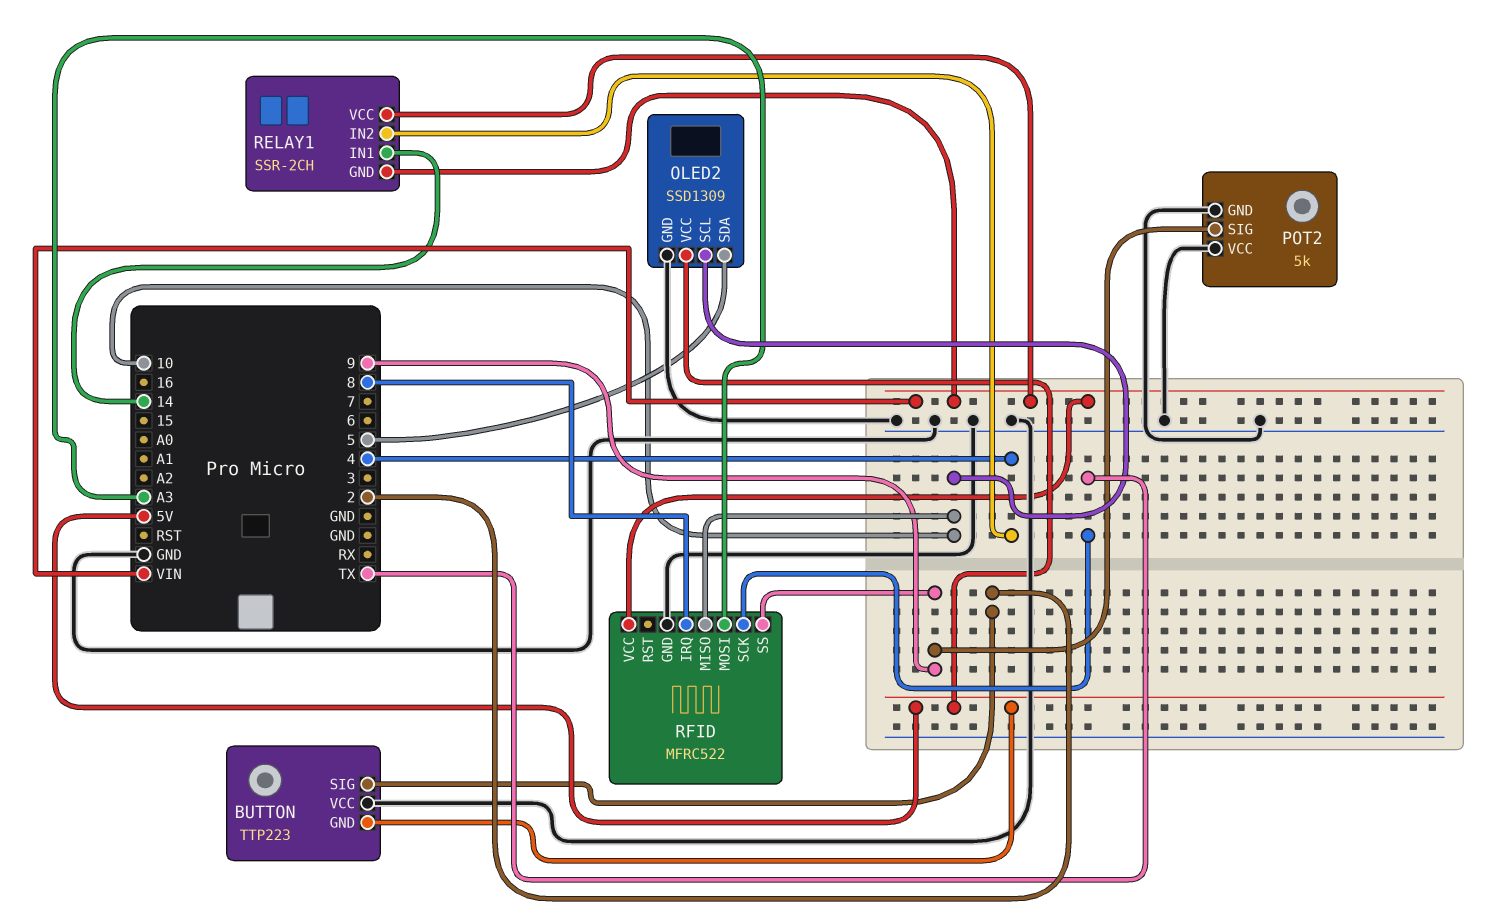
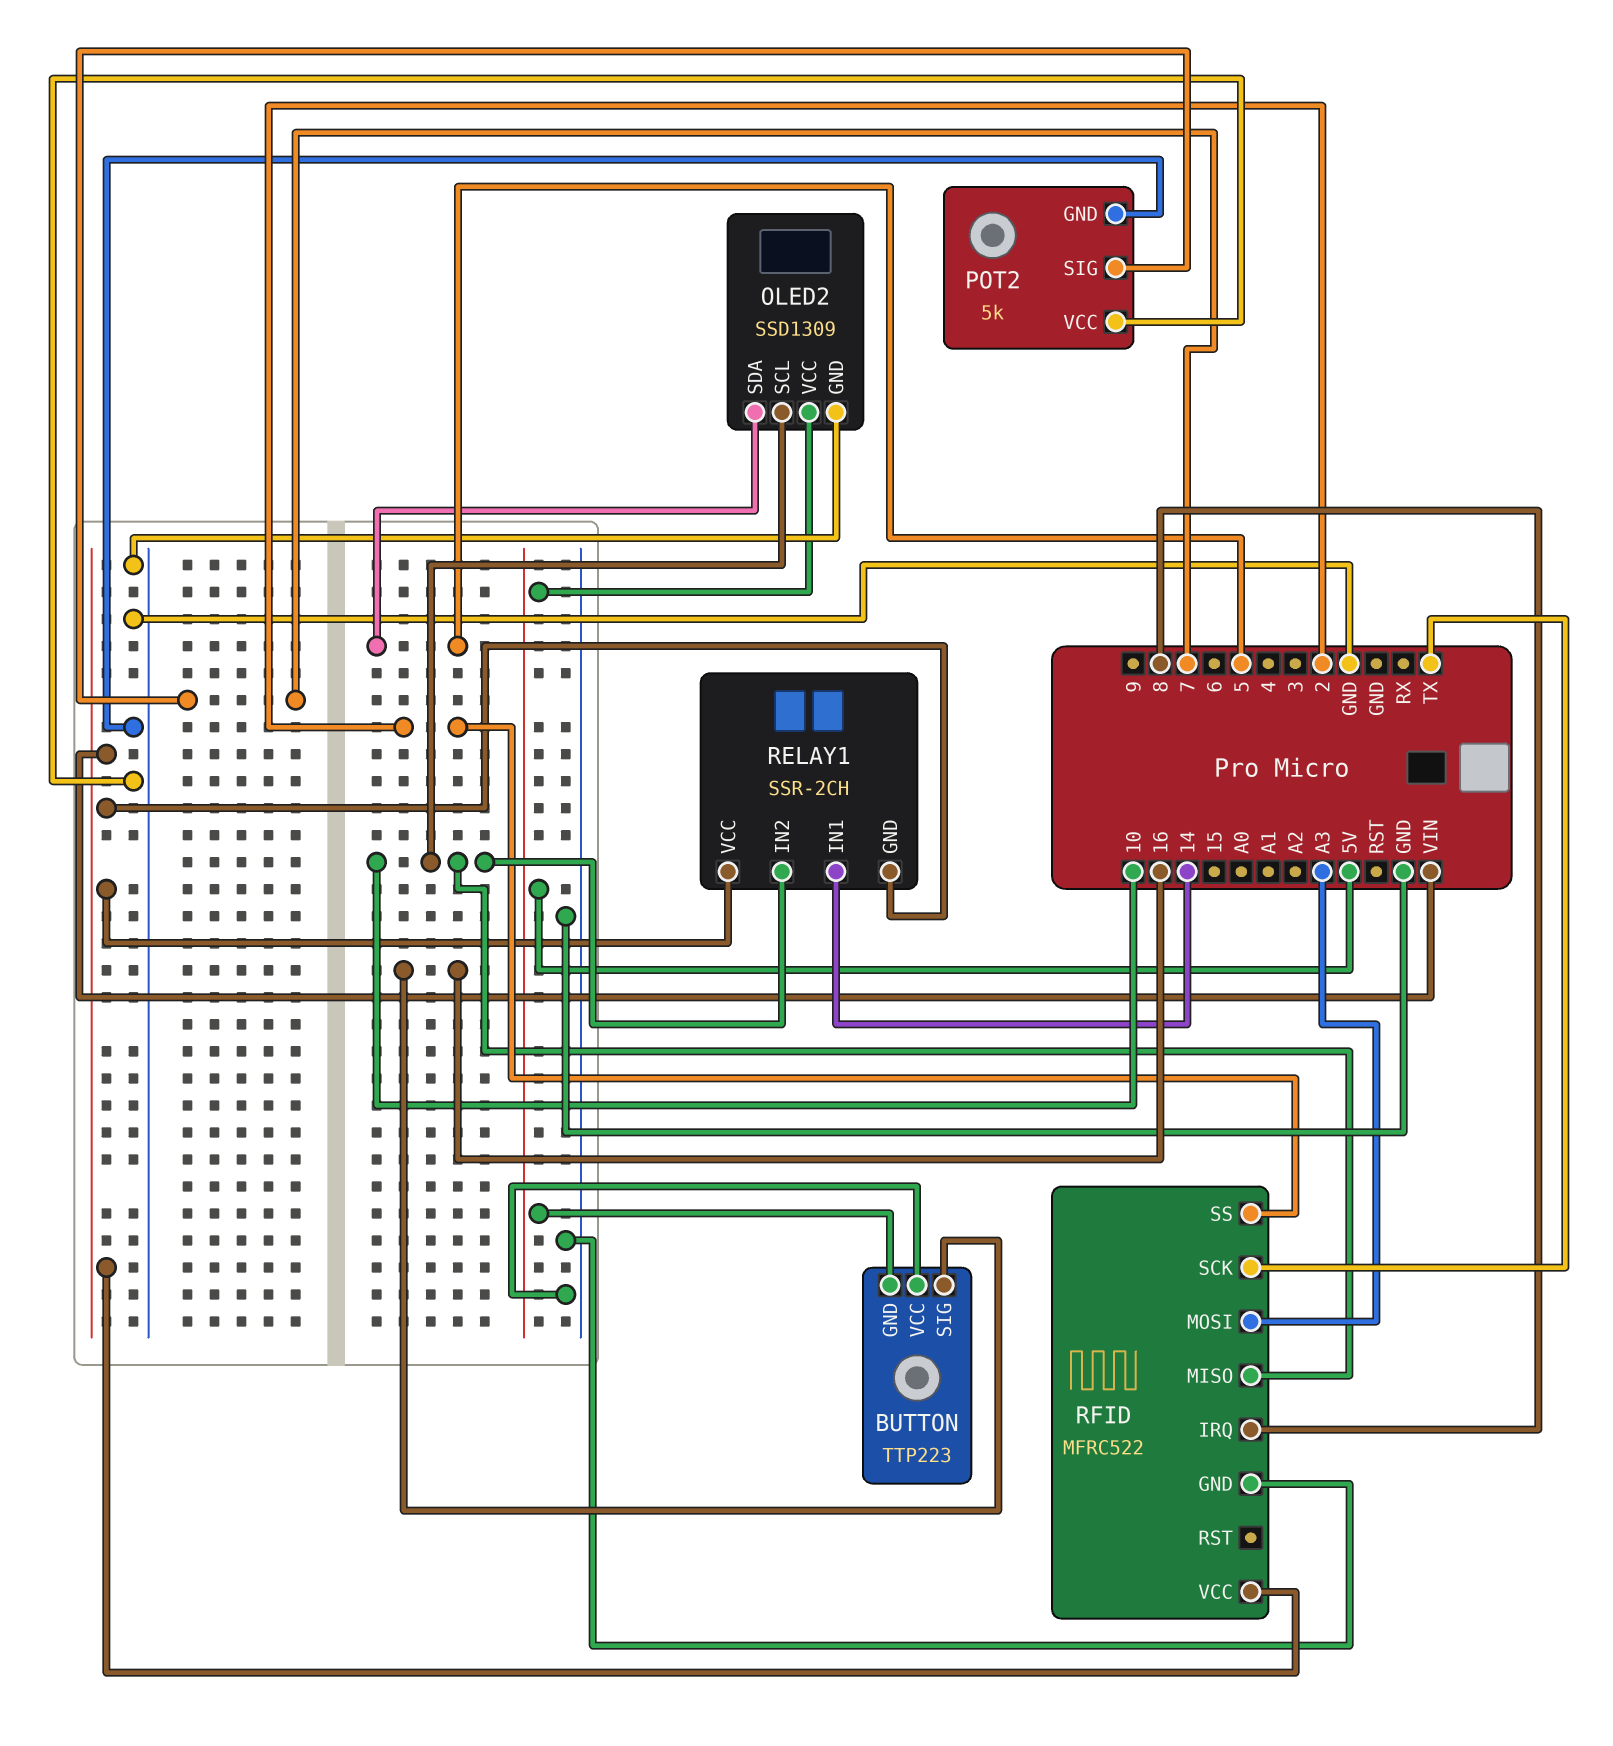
BUTTON pin SIG: 2 -> 16
POT2 pin SIG: 9 -> 7
RELAY1 pin IN2: 4 -> 10
RFID pin SS: 9 -> 2

